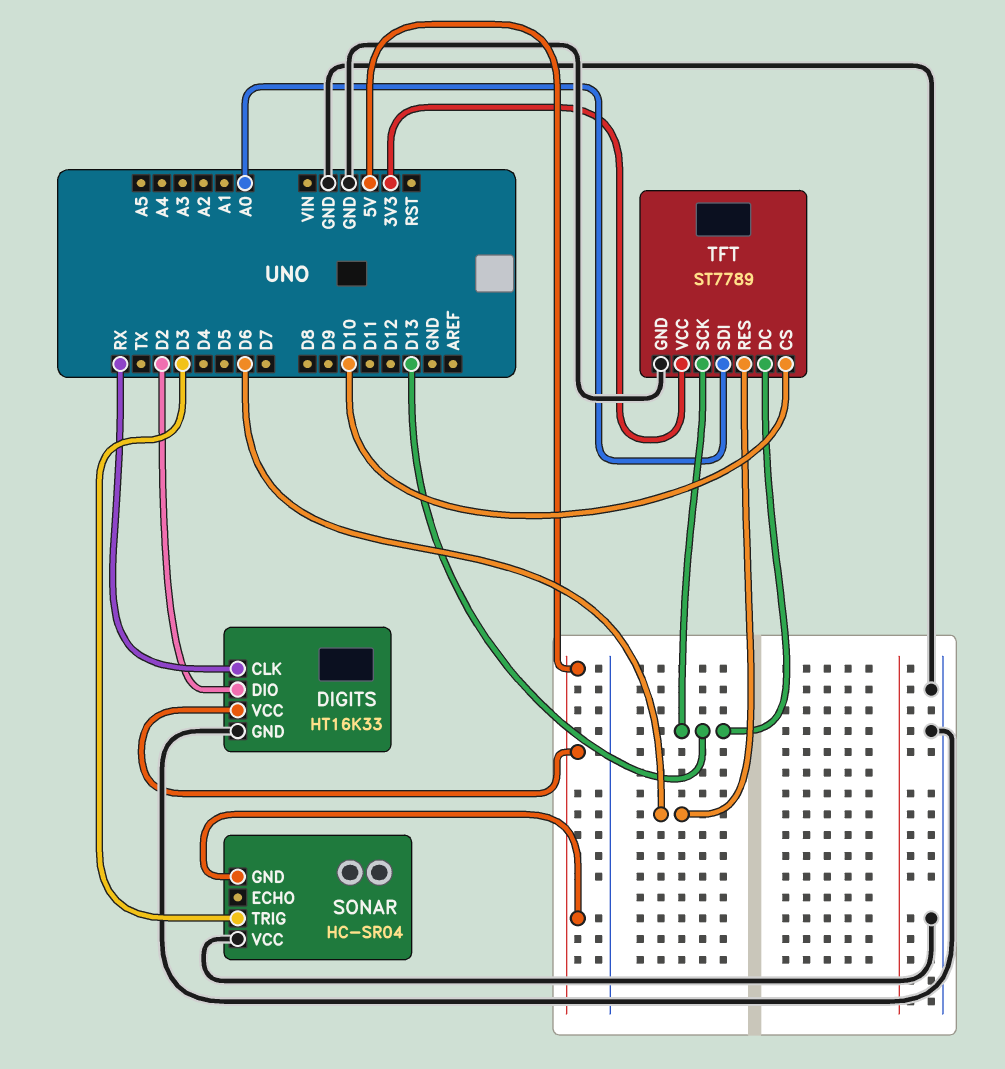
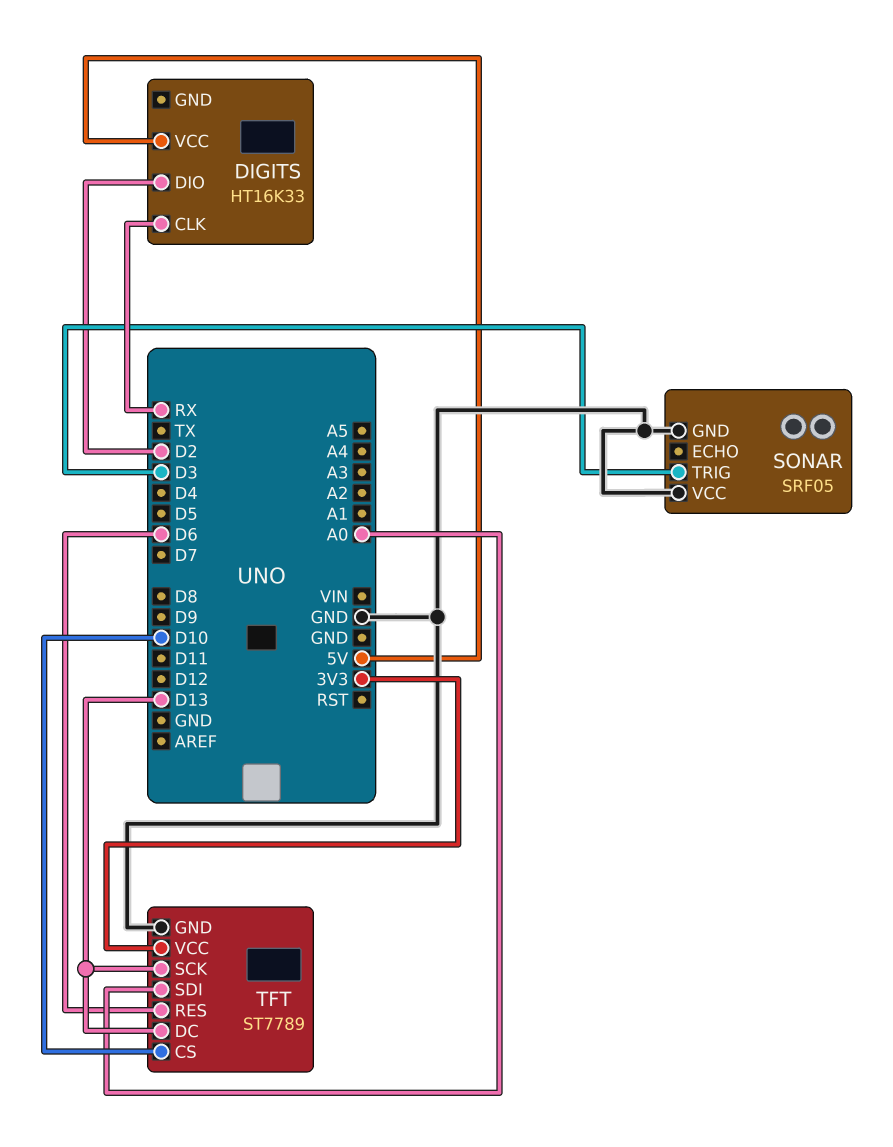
DIGITS pin GND: GND -> none
SONAR: HC-SR04 -> SRF05
SONAR pin GND: 5V -> GND

